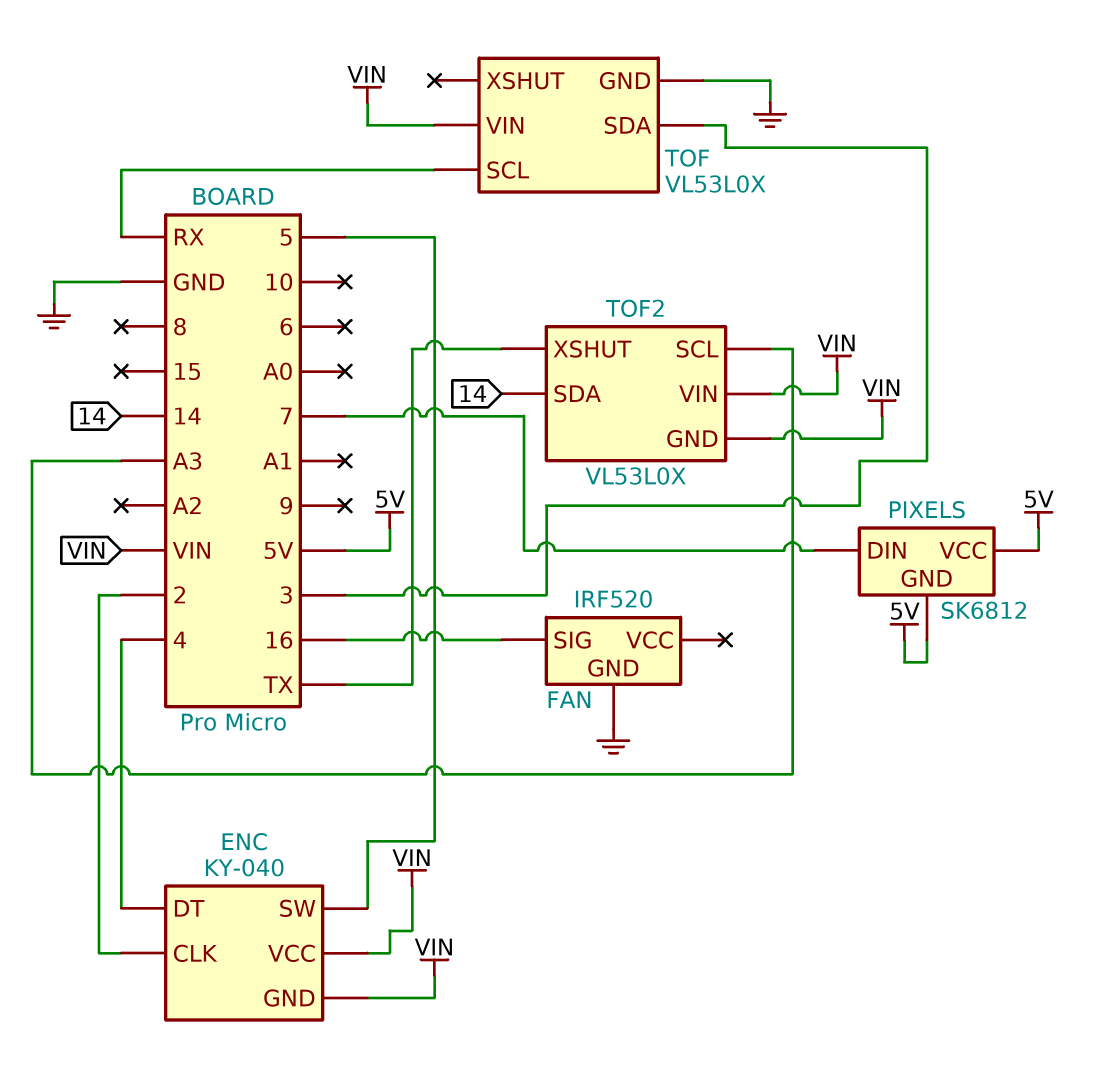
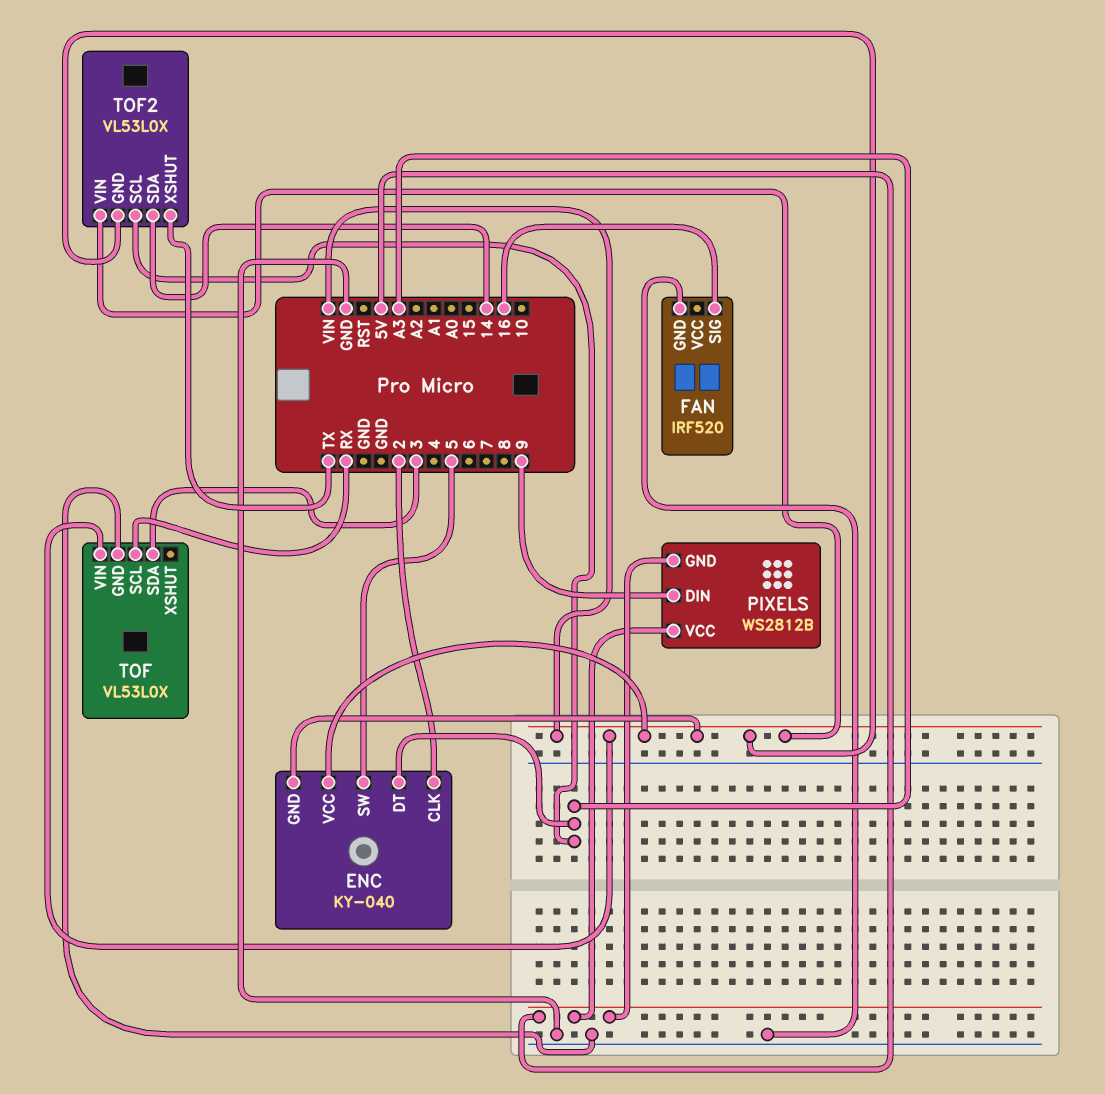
ENC pin DT: 4 -> A3
PIXELS: SK6812 -> WS2812B
PIXELS pin DIN: 7 -> 9

